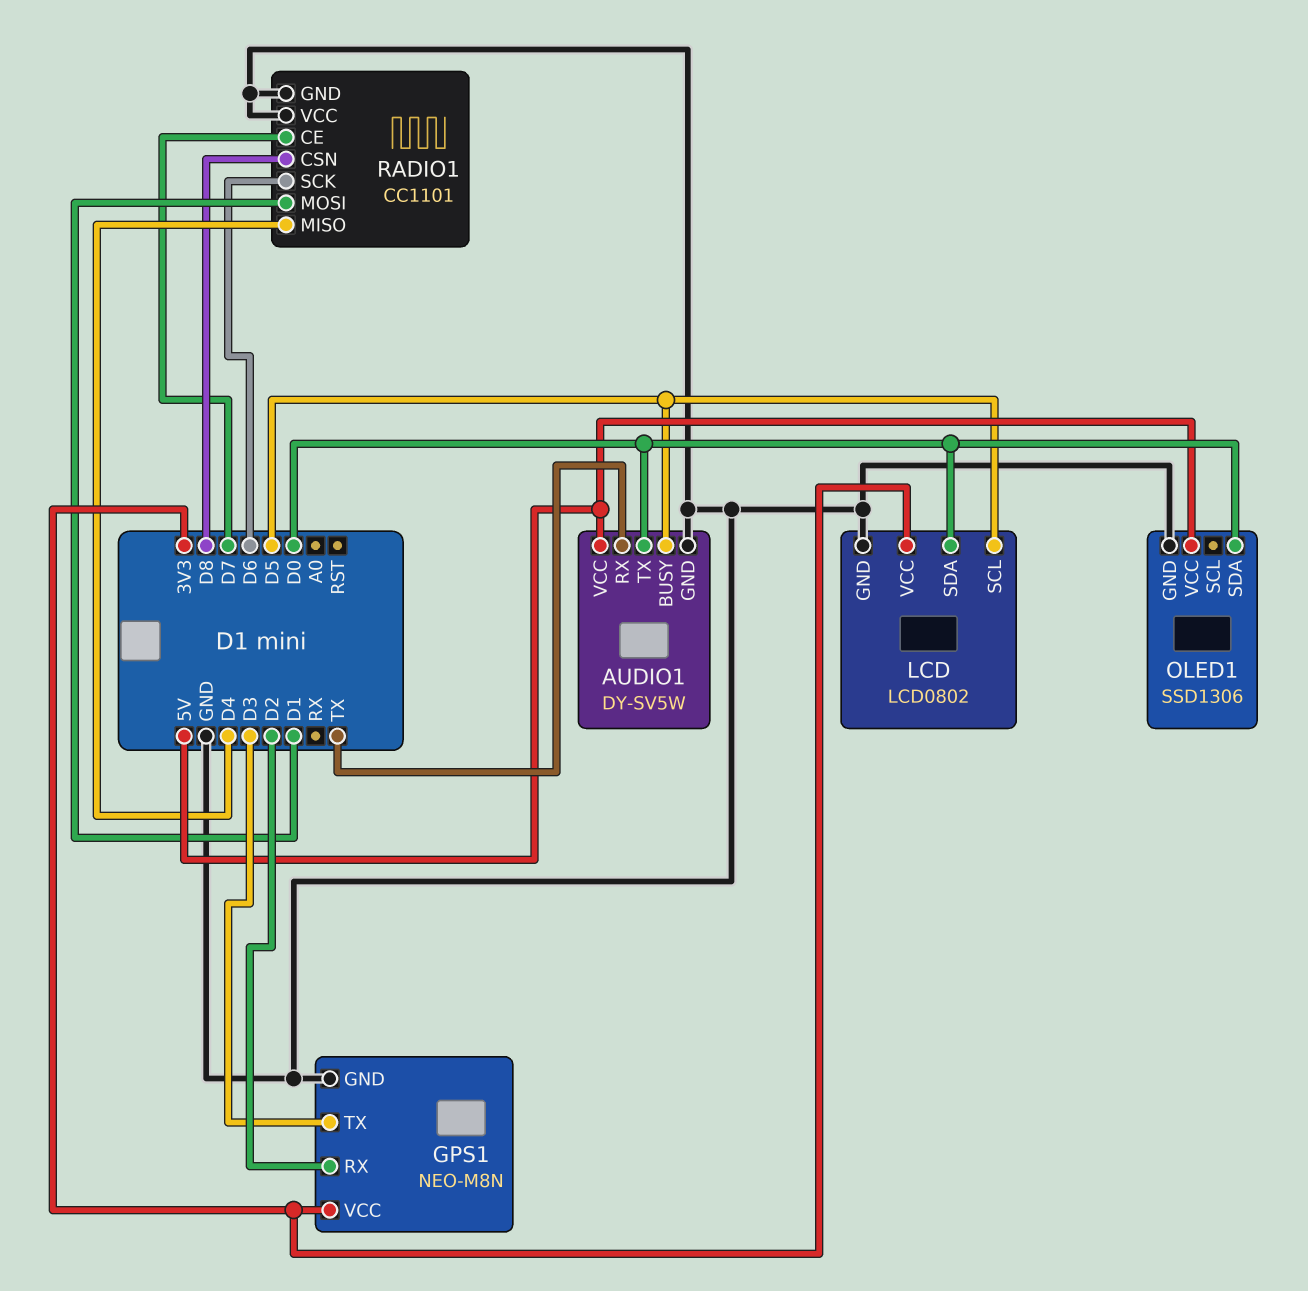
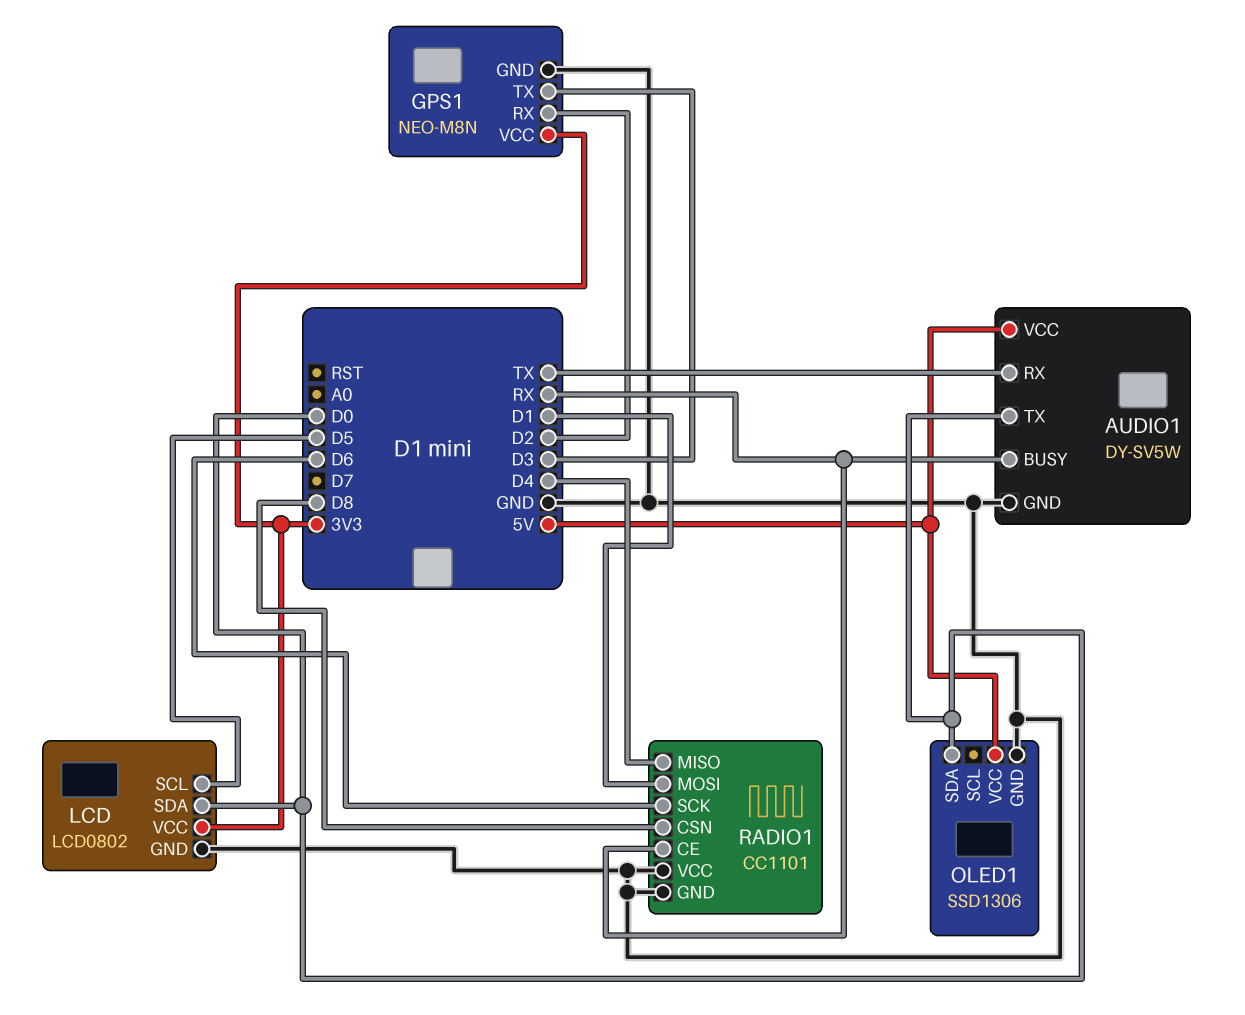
AUDIO1 pin BUSY: D5 -> RX
RADIO1 pin CE: D7 -> RX

